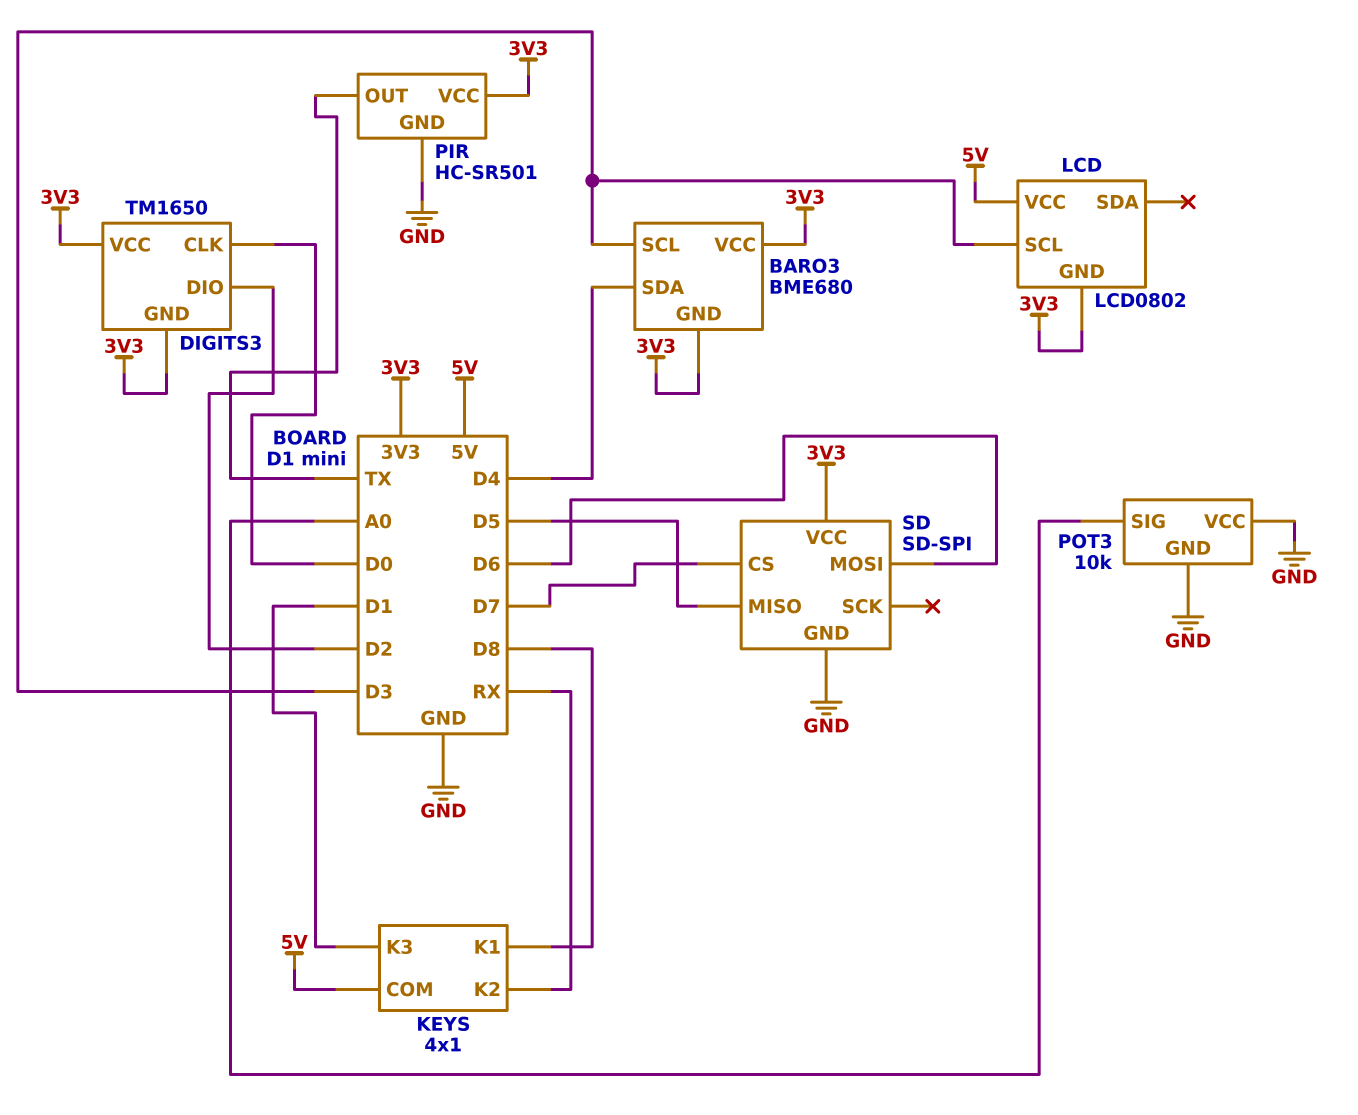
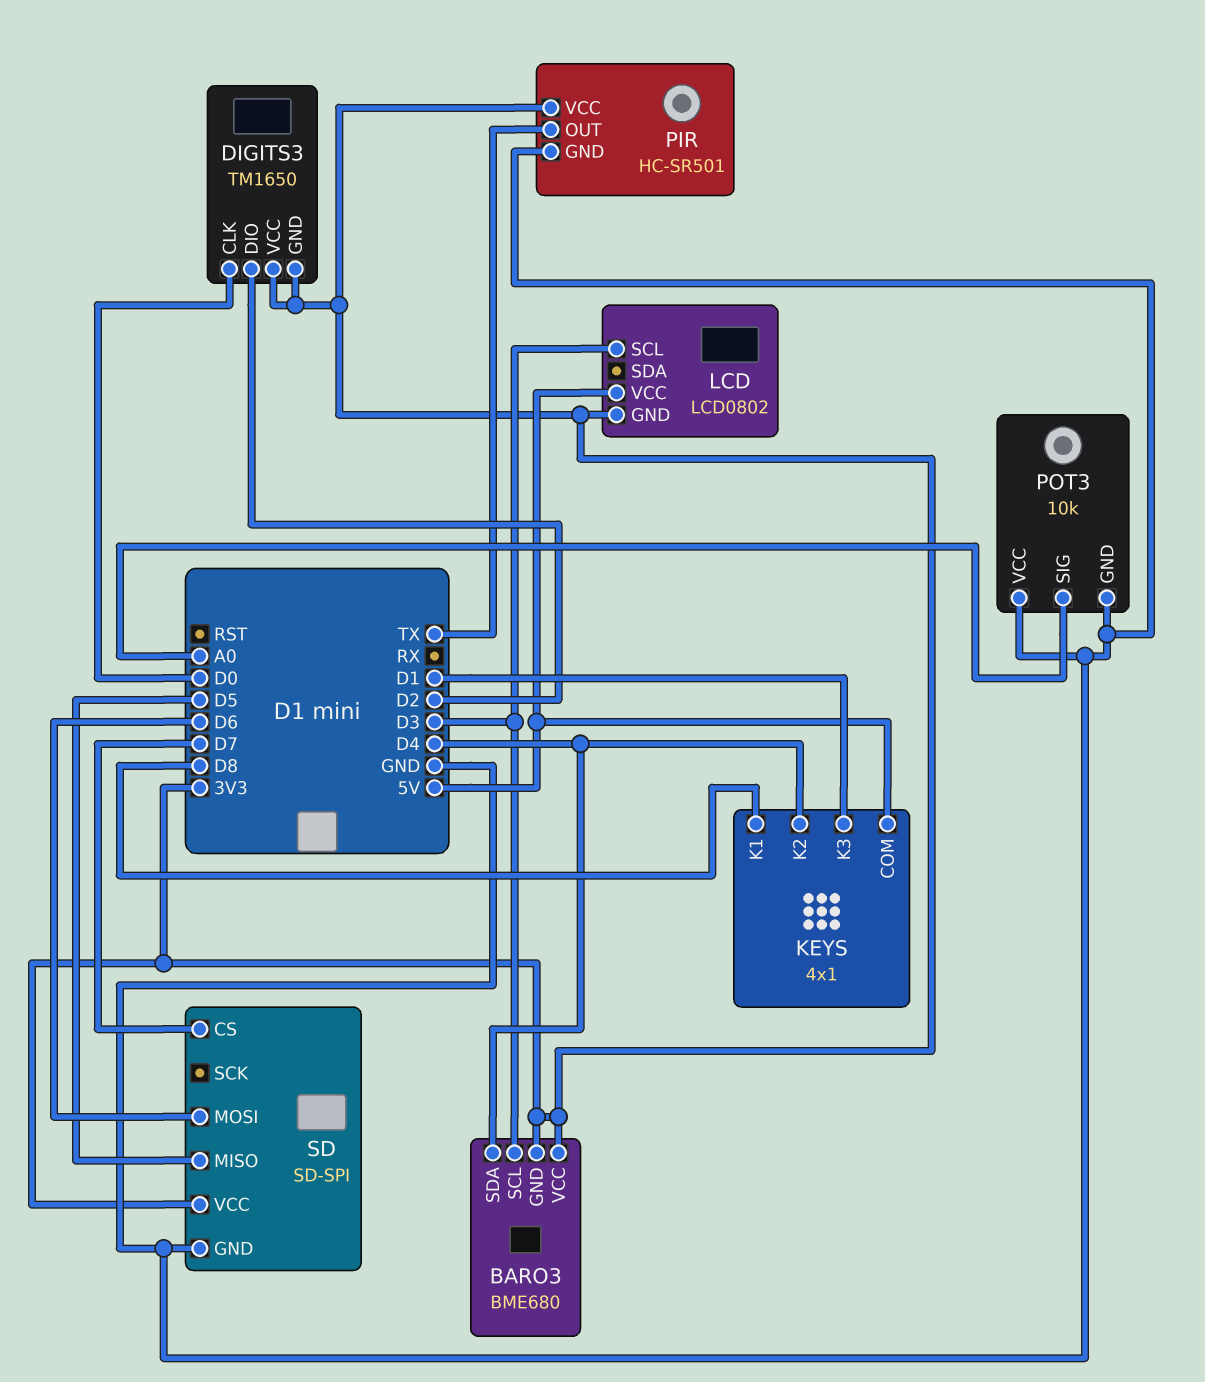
KEYS pin K2: RX -> D4

